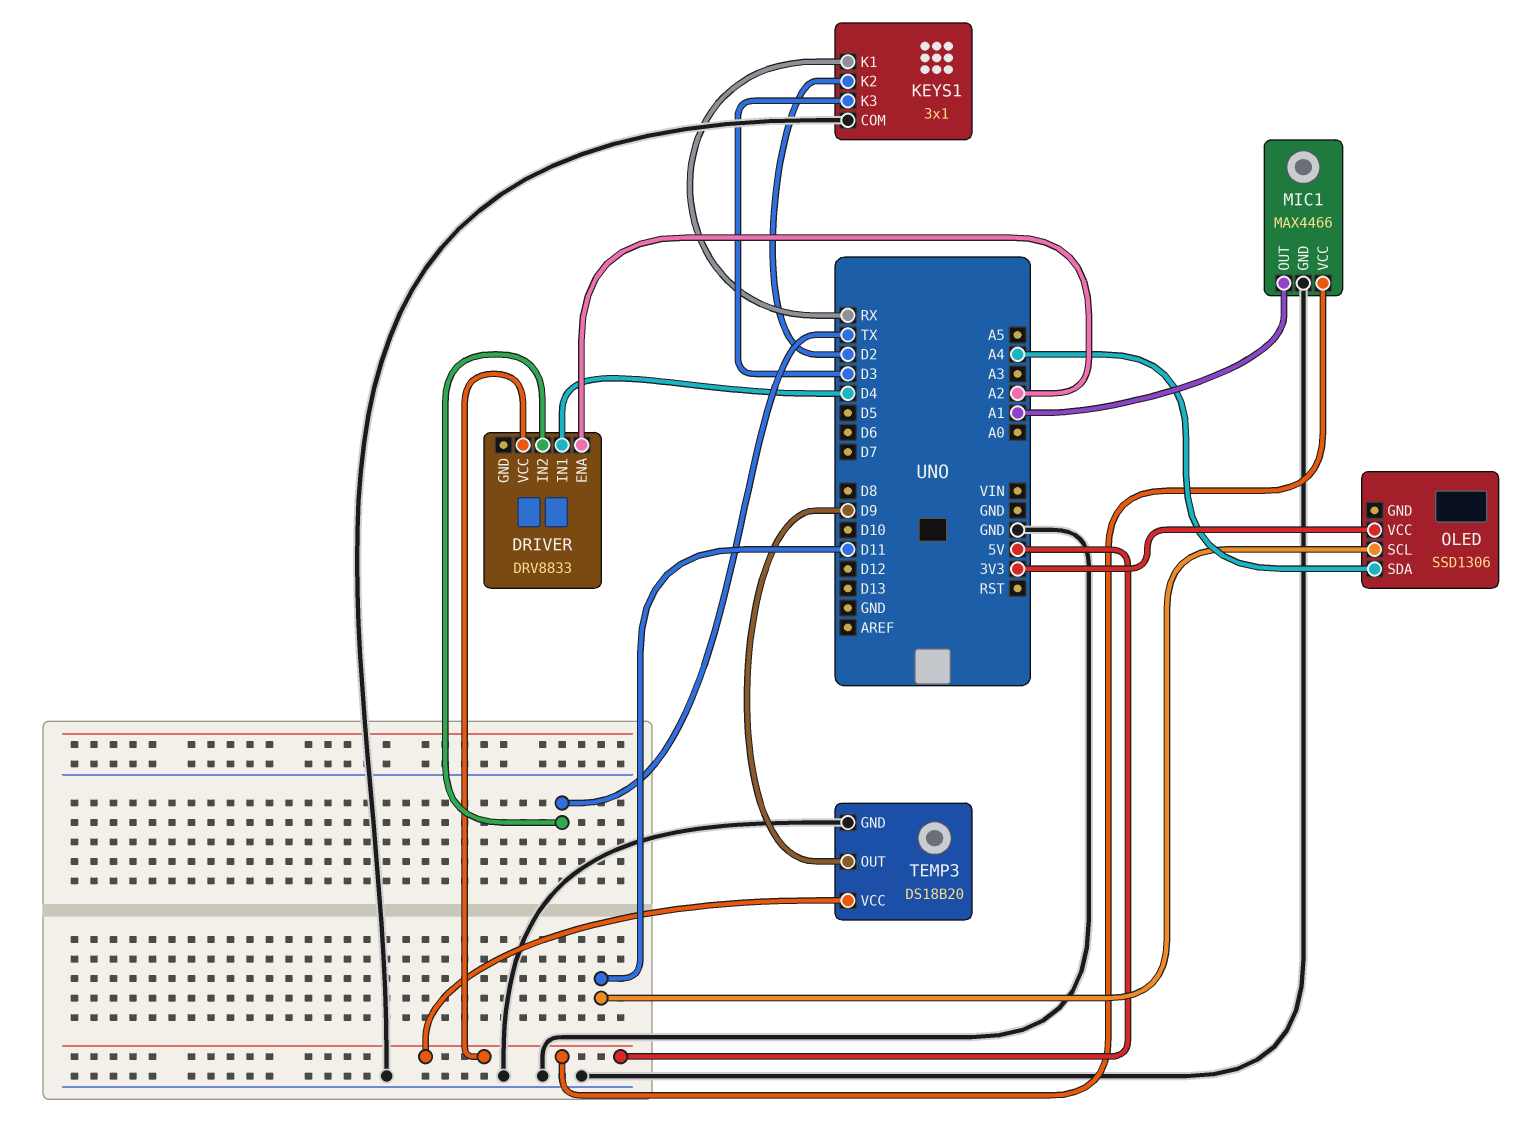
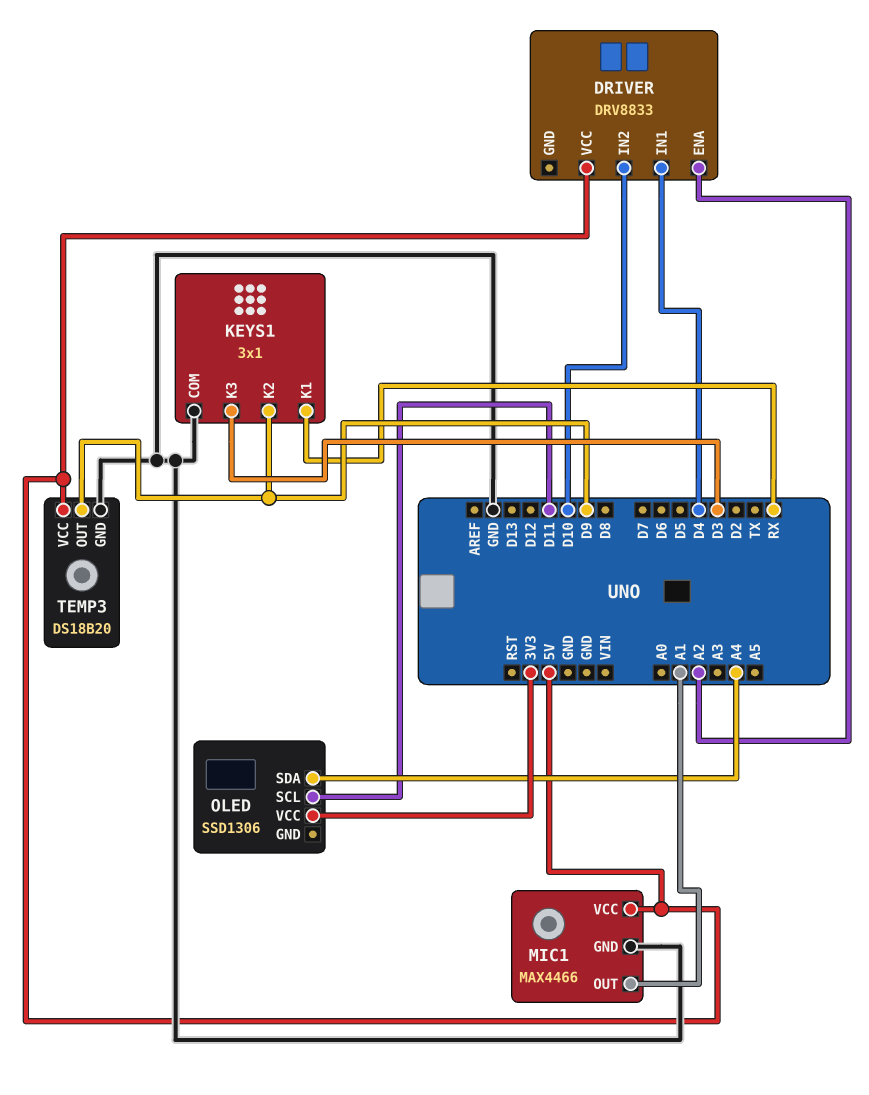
DRIVER pin IN2: TX -> D10
KEYS1 pin K2: D2 -> D9

